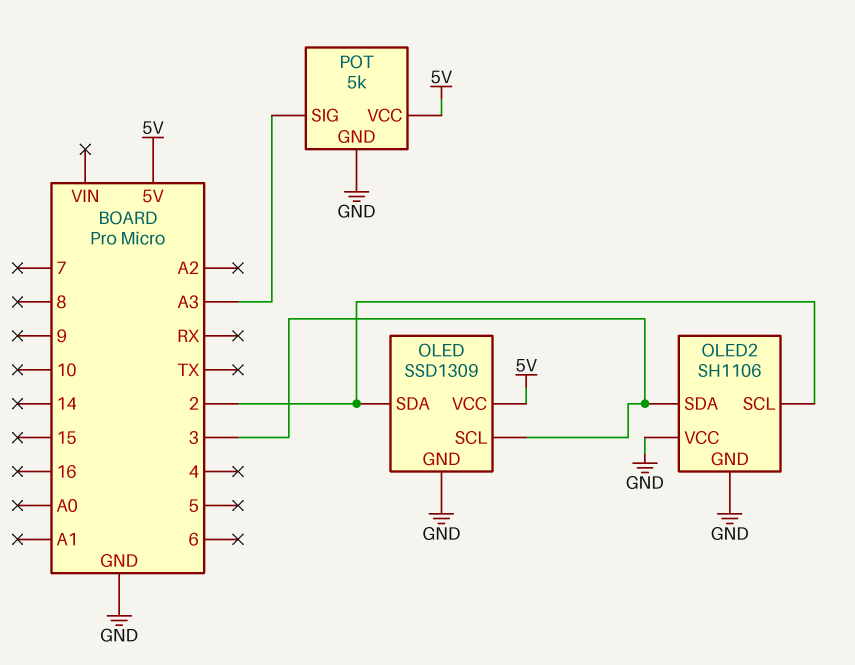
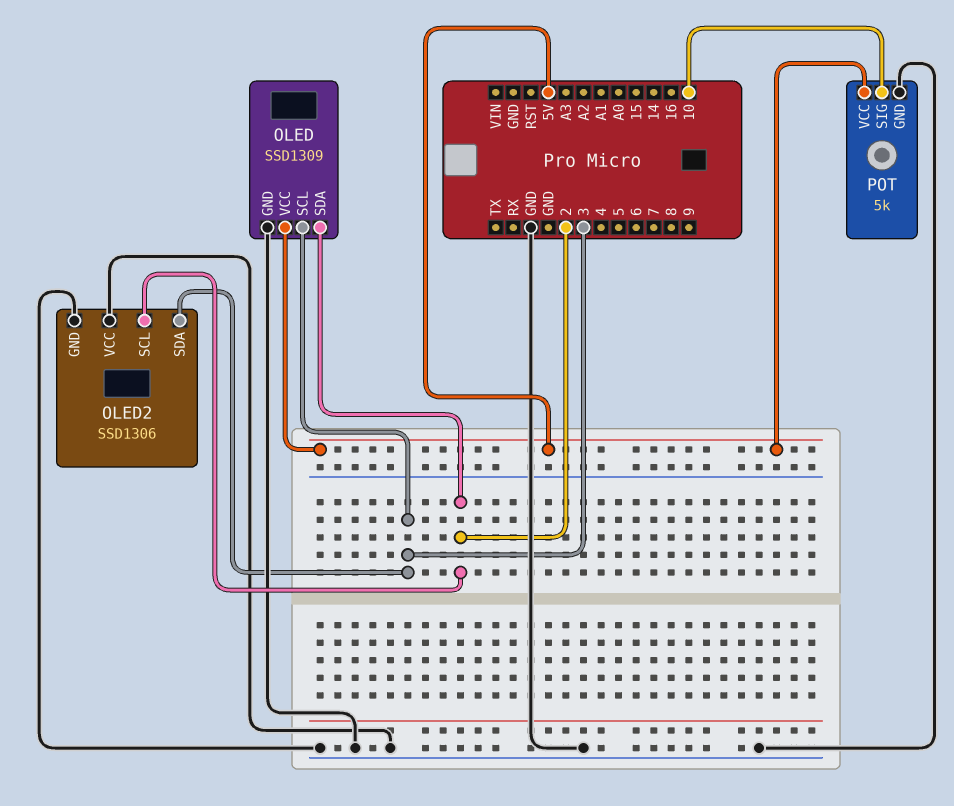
OLED2: SH1106 -> SSD1306
POT pin SIG: A3 -> 10

